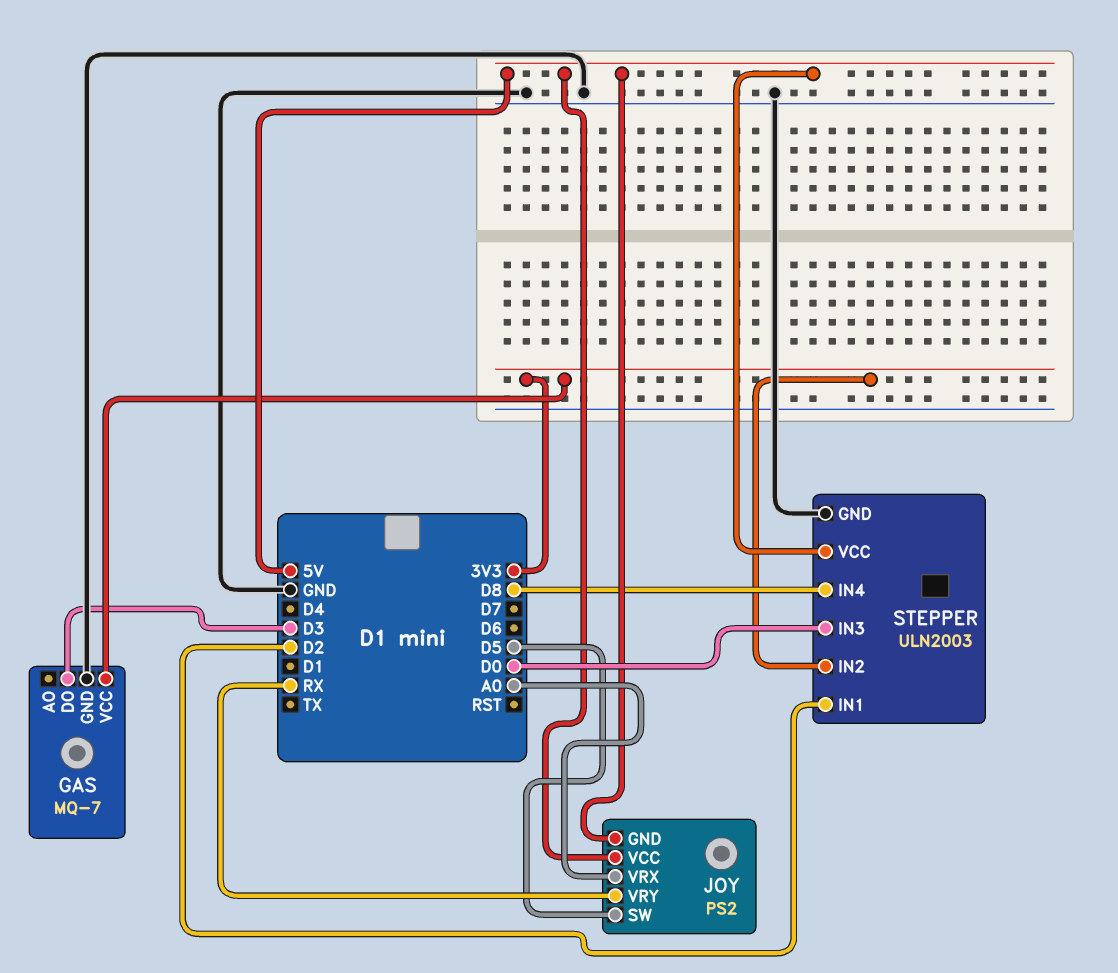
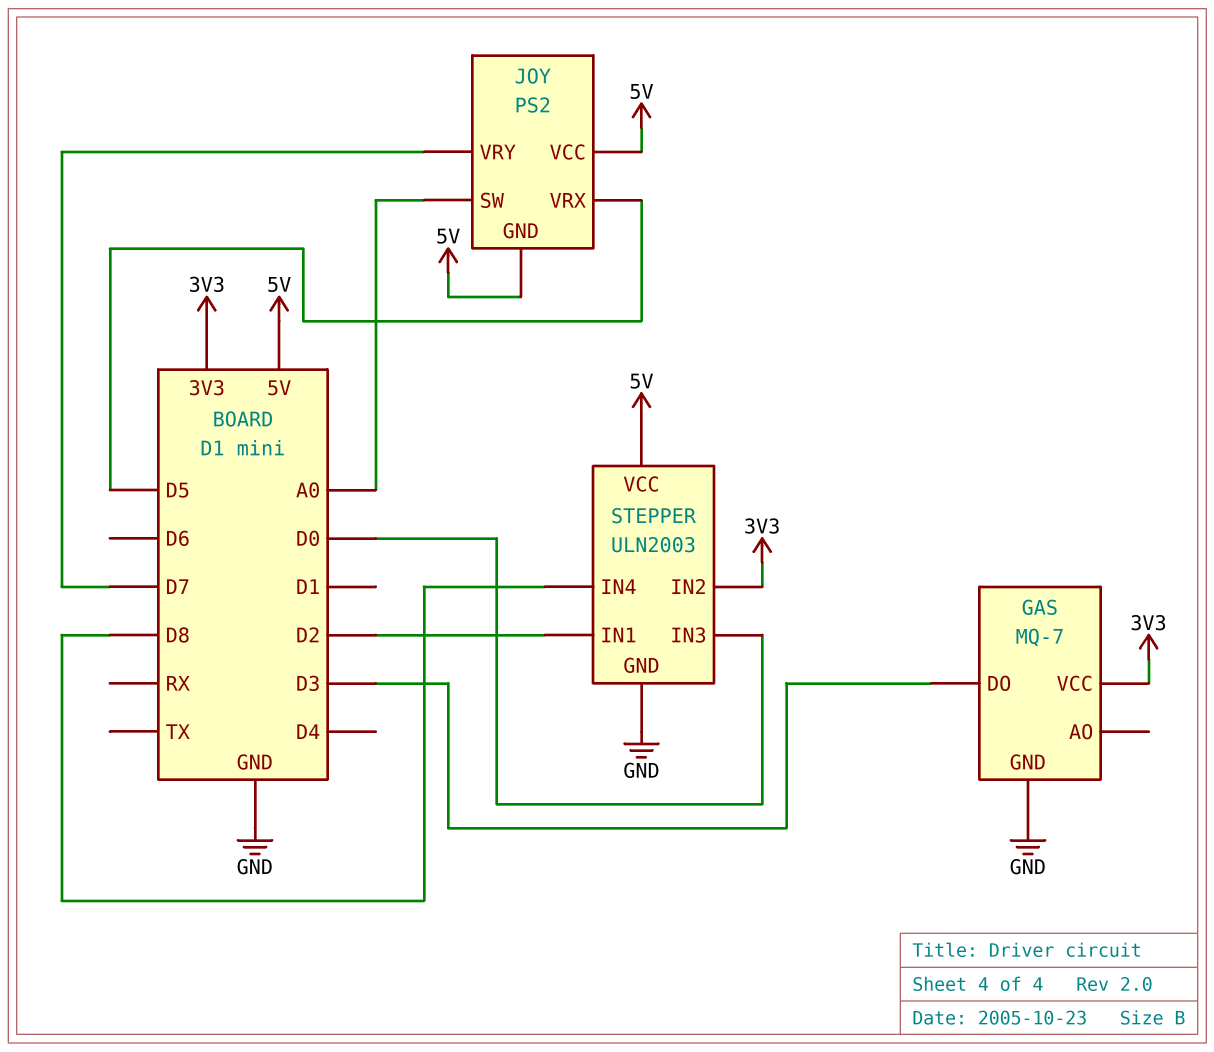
JOY pin SW: D5 -> A0
JOY pin VRX: A0 -> D5
JOY pin VRY: RX -> D7

